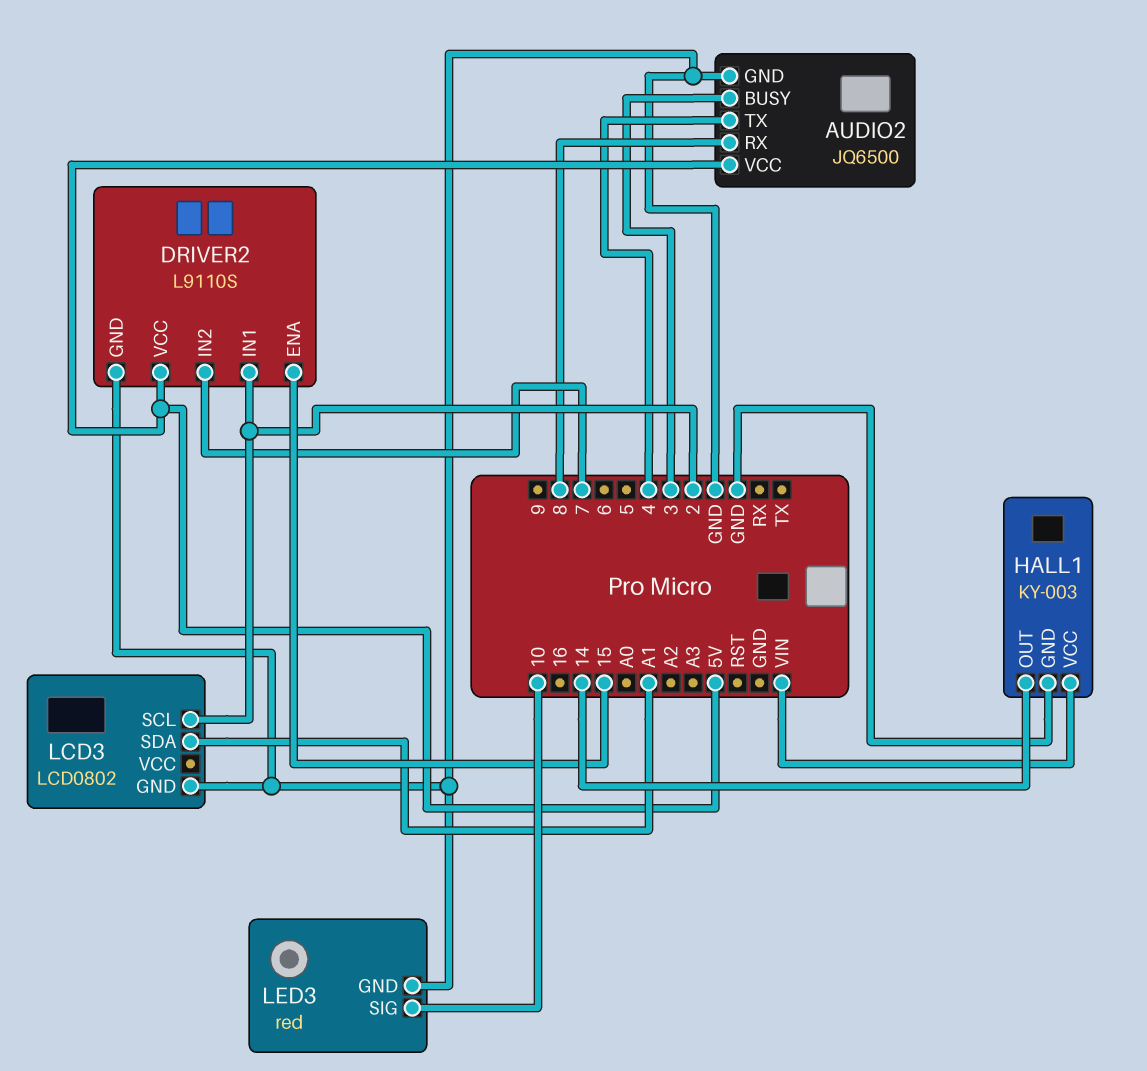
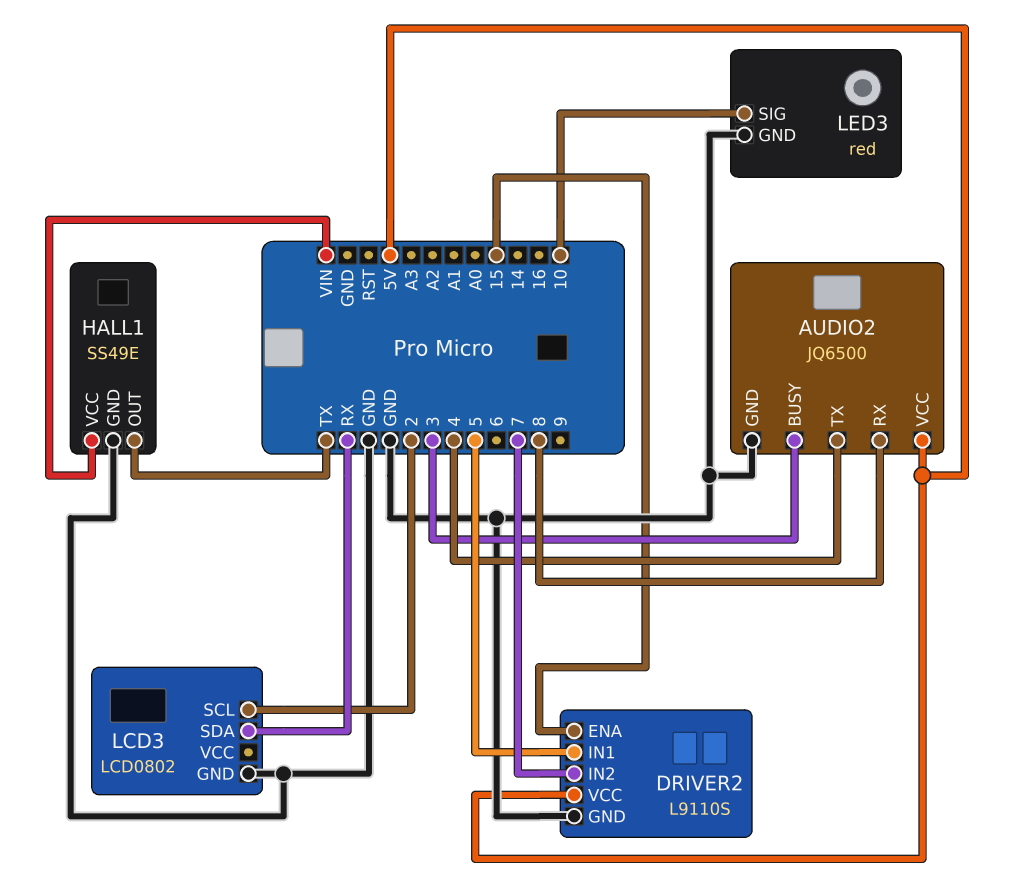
DRIVER2 pin IN1: 2 -> 5
HALL1: KY-003 -> SS49E
HALL1 pin OUT: 14 -> TX
LCD3 pin SDA: A1 -> RX

